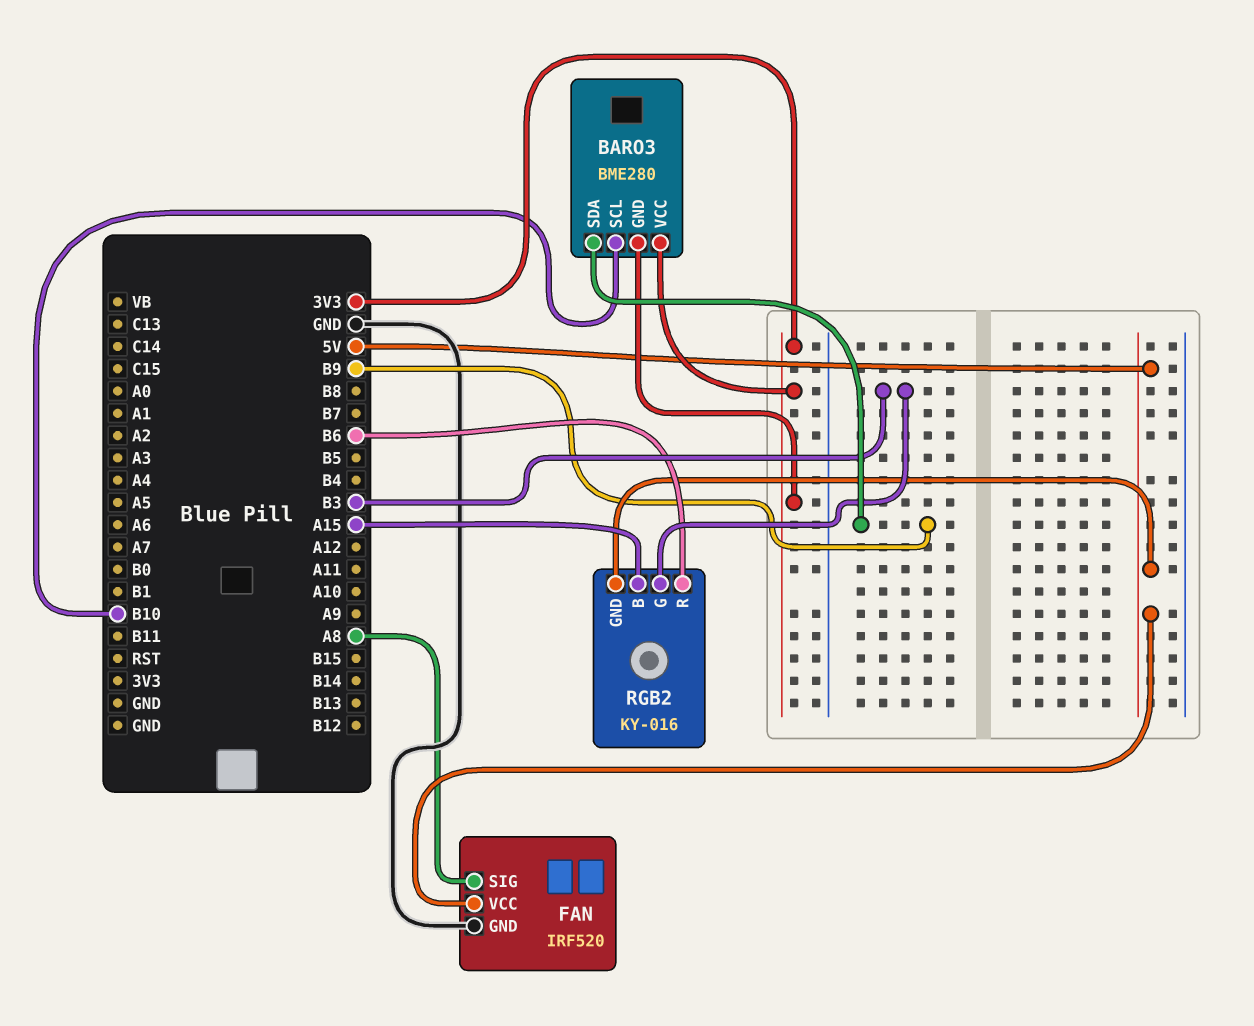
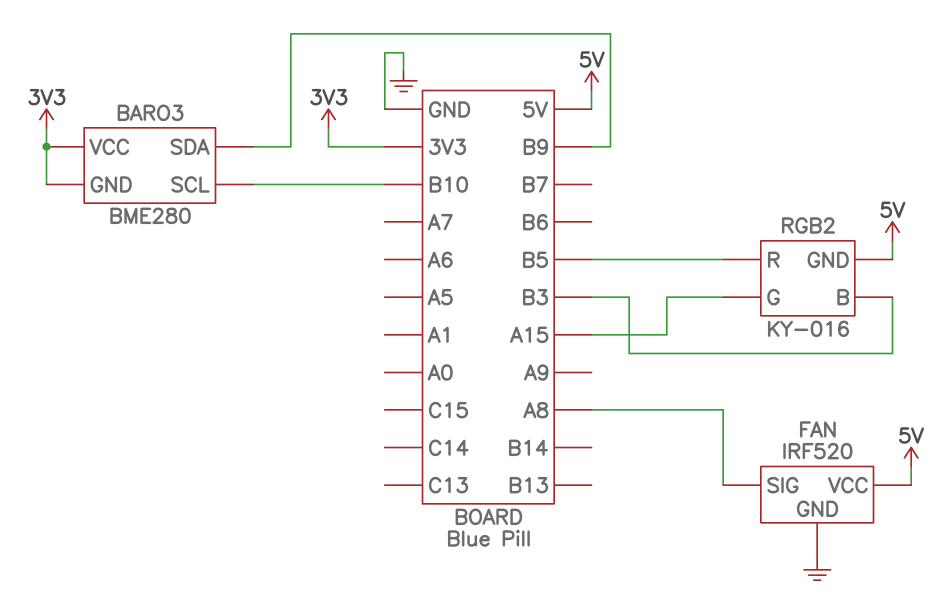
RGB2 pin B: A15 -> B3
RGB2 pin G: B3 -> A15
RGB2 pin R: B6 -> B5

